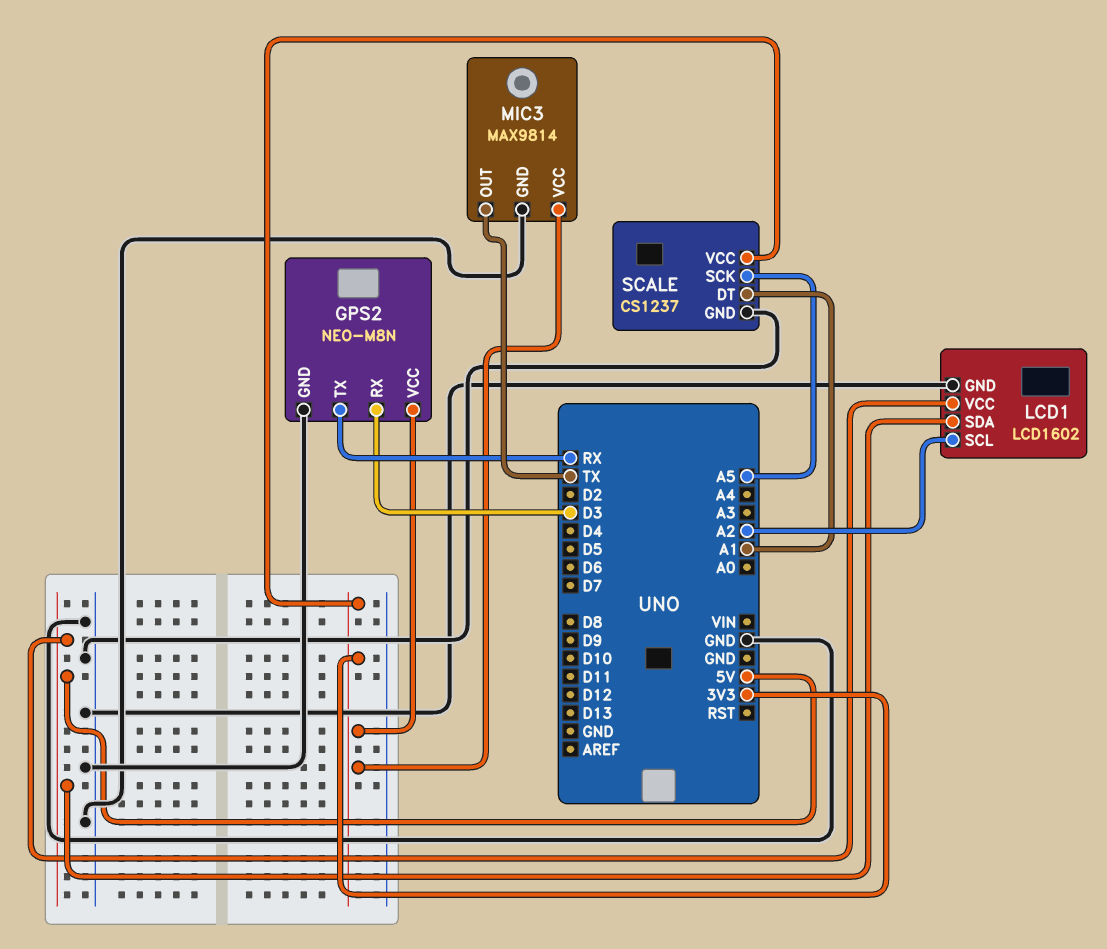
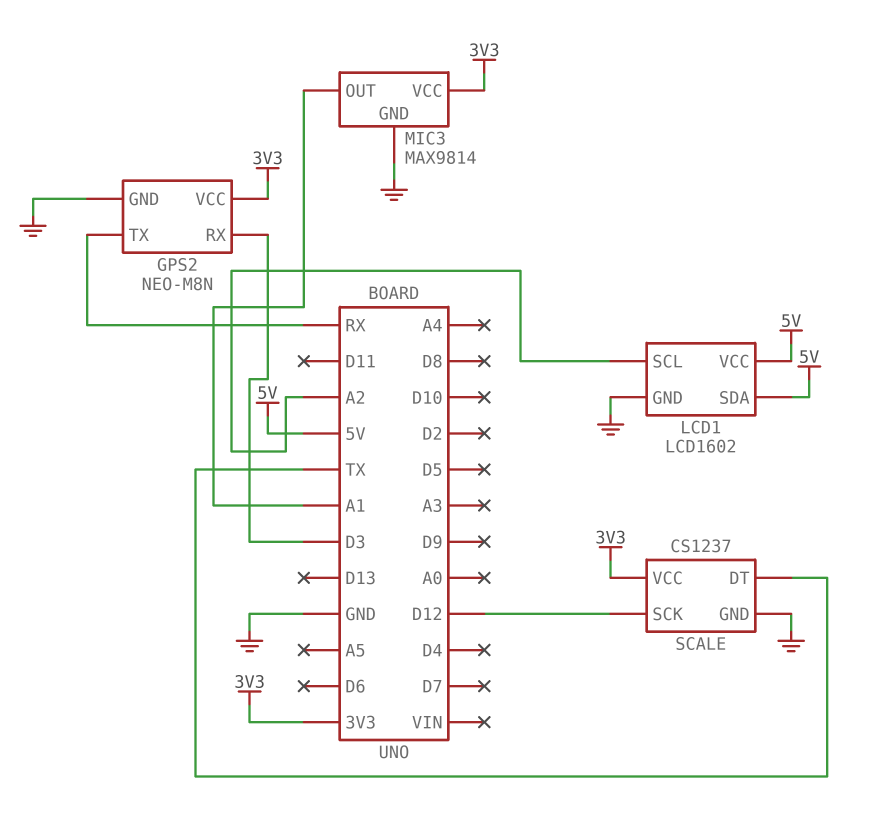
MIC3 pin OUT: TX -> A1
SCALE pin DT: A1 -> TX
SCALE pin SCK: A5 -> D12

